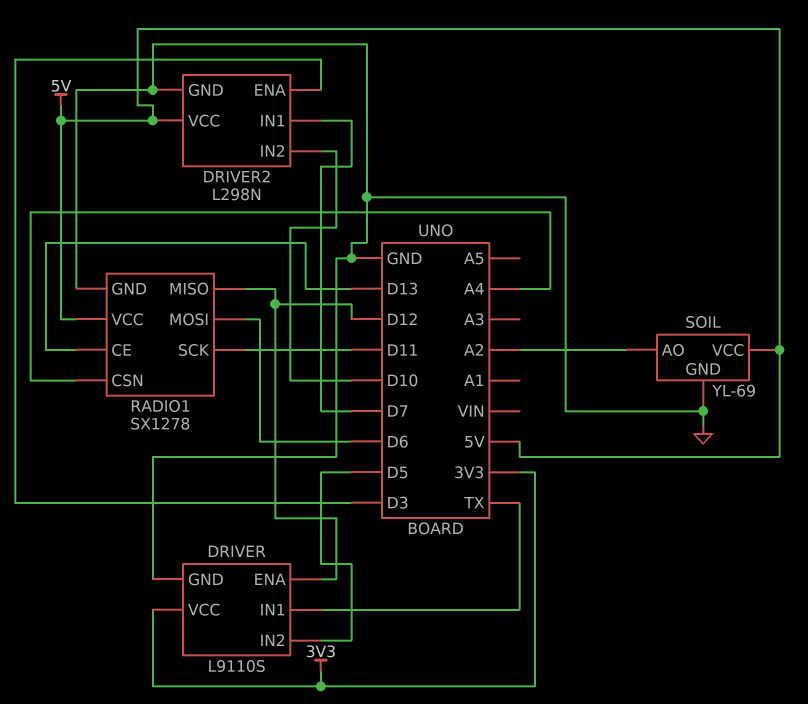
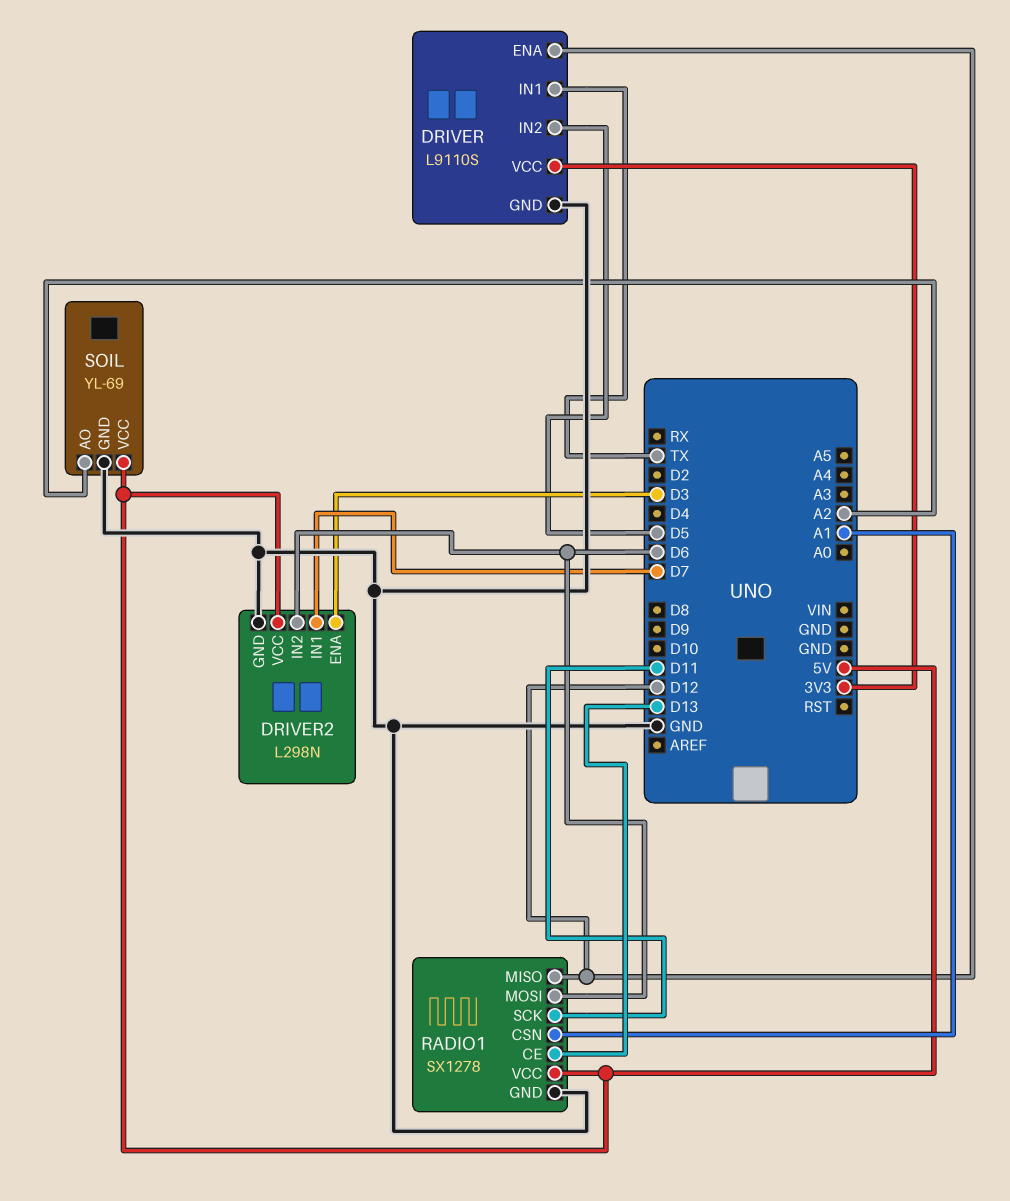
DRIVER2 pin IN2: D10 -> D6
RADIO1 pin CSN: A4 -> A1

